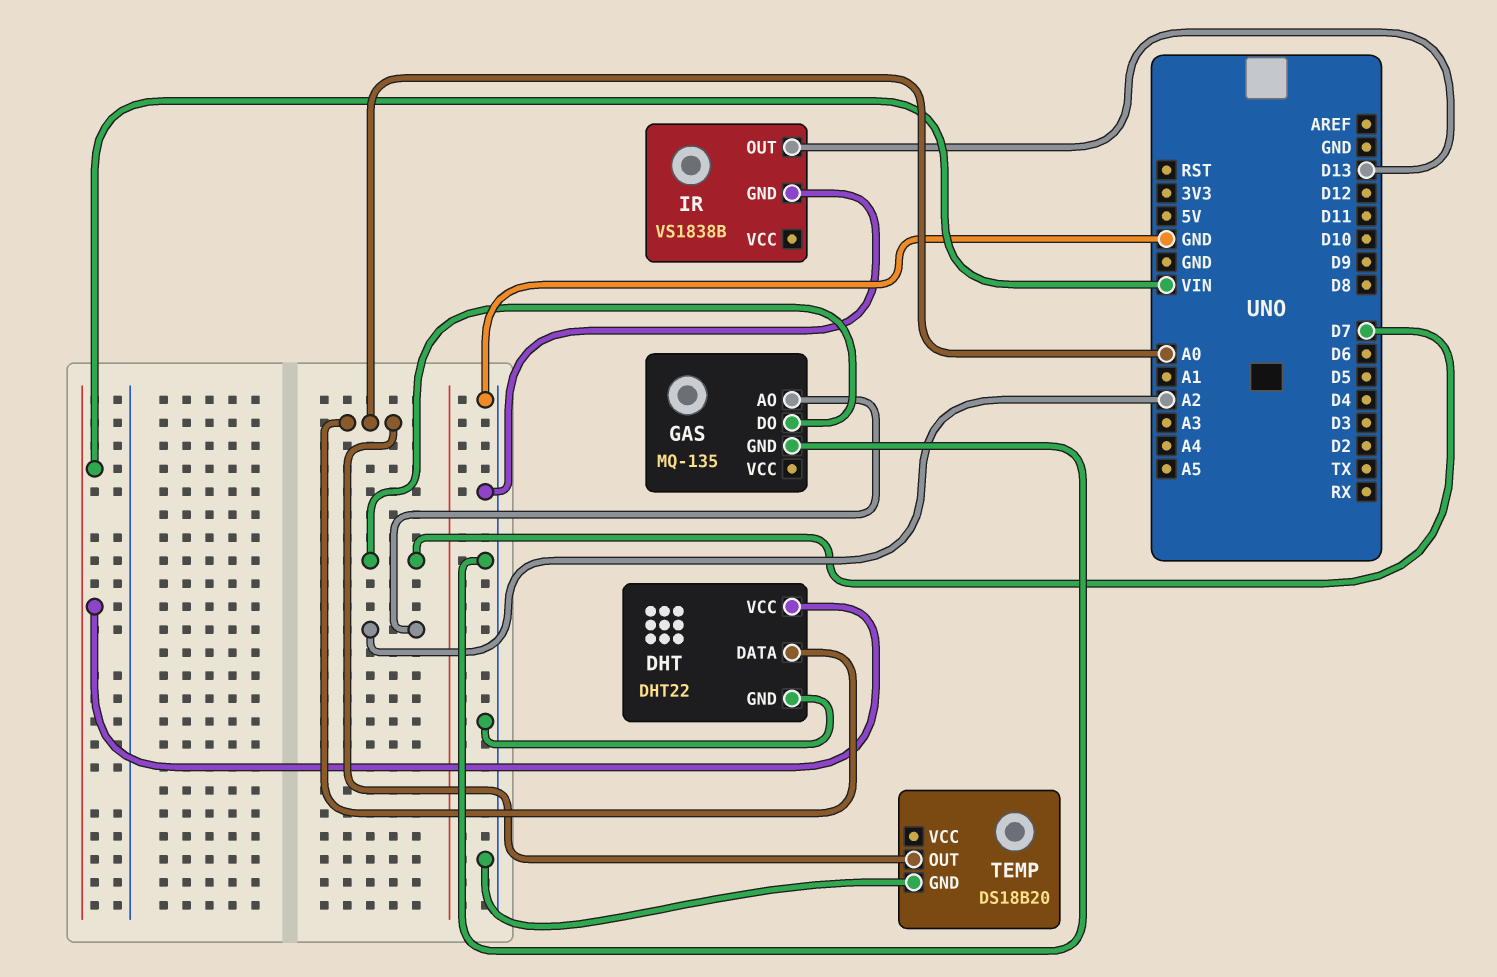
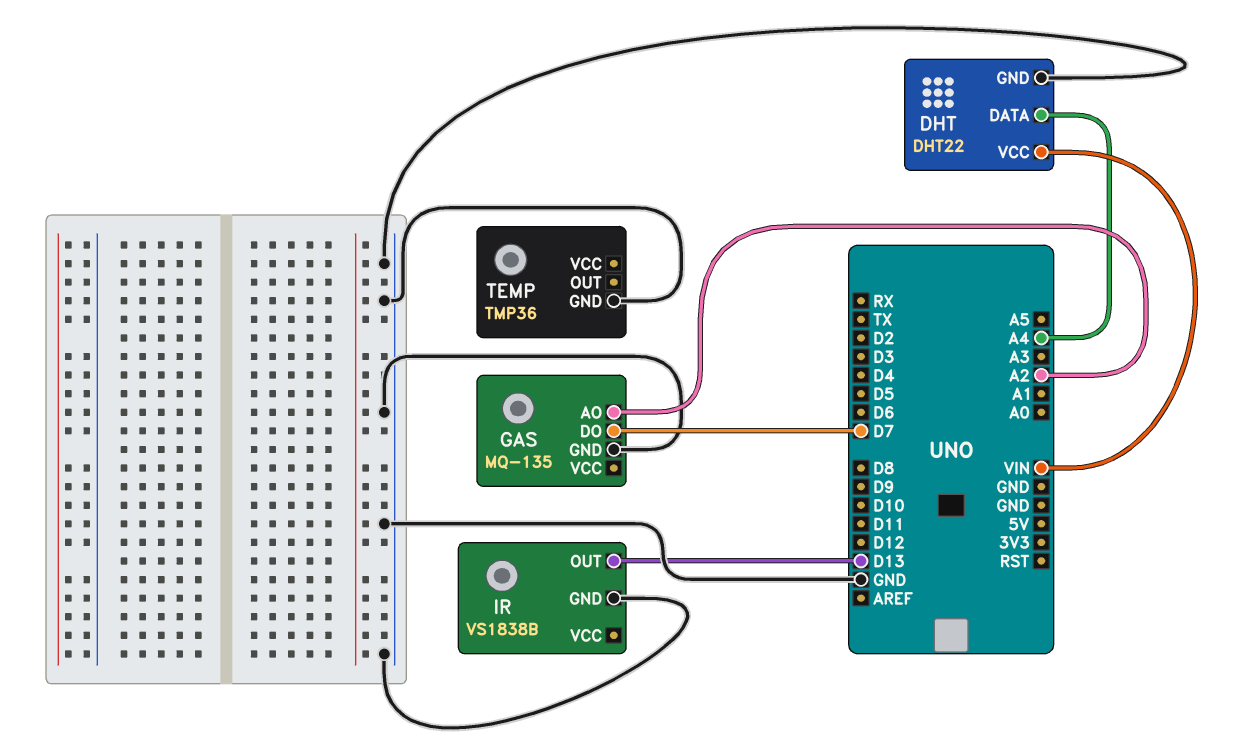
DHT pin DATA: A0 -> A4
TEMP: DS18B20 -> TMP36
TEMP pin OUT: A0 -> none

